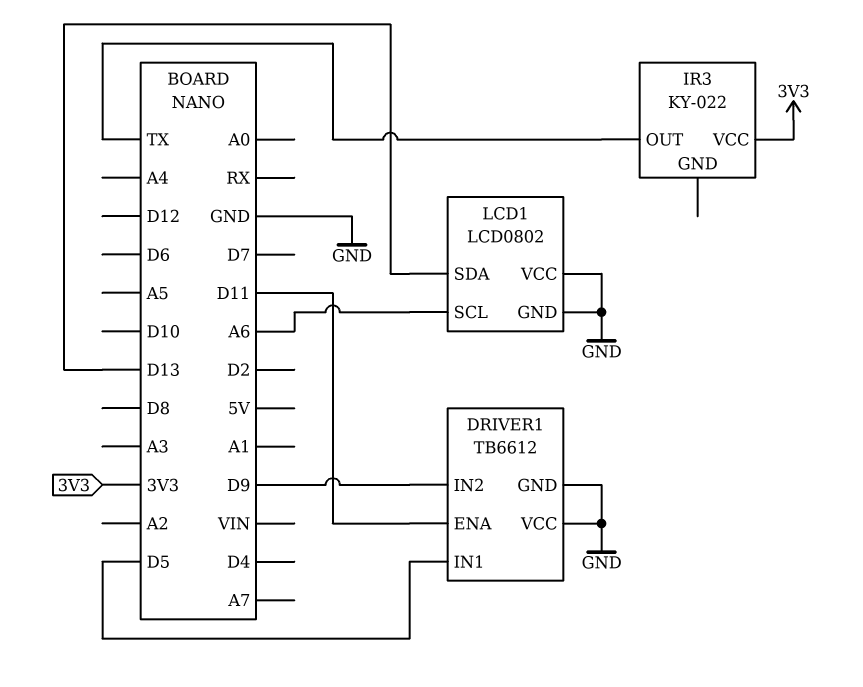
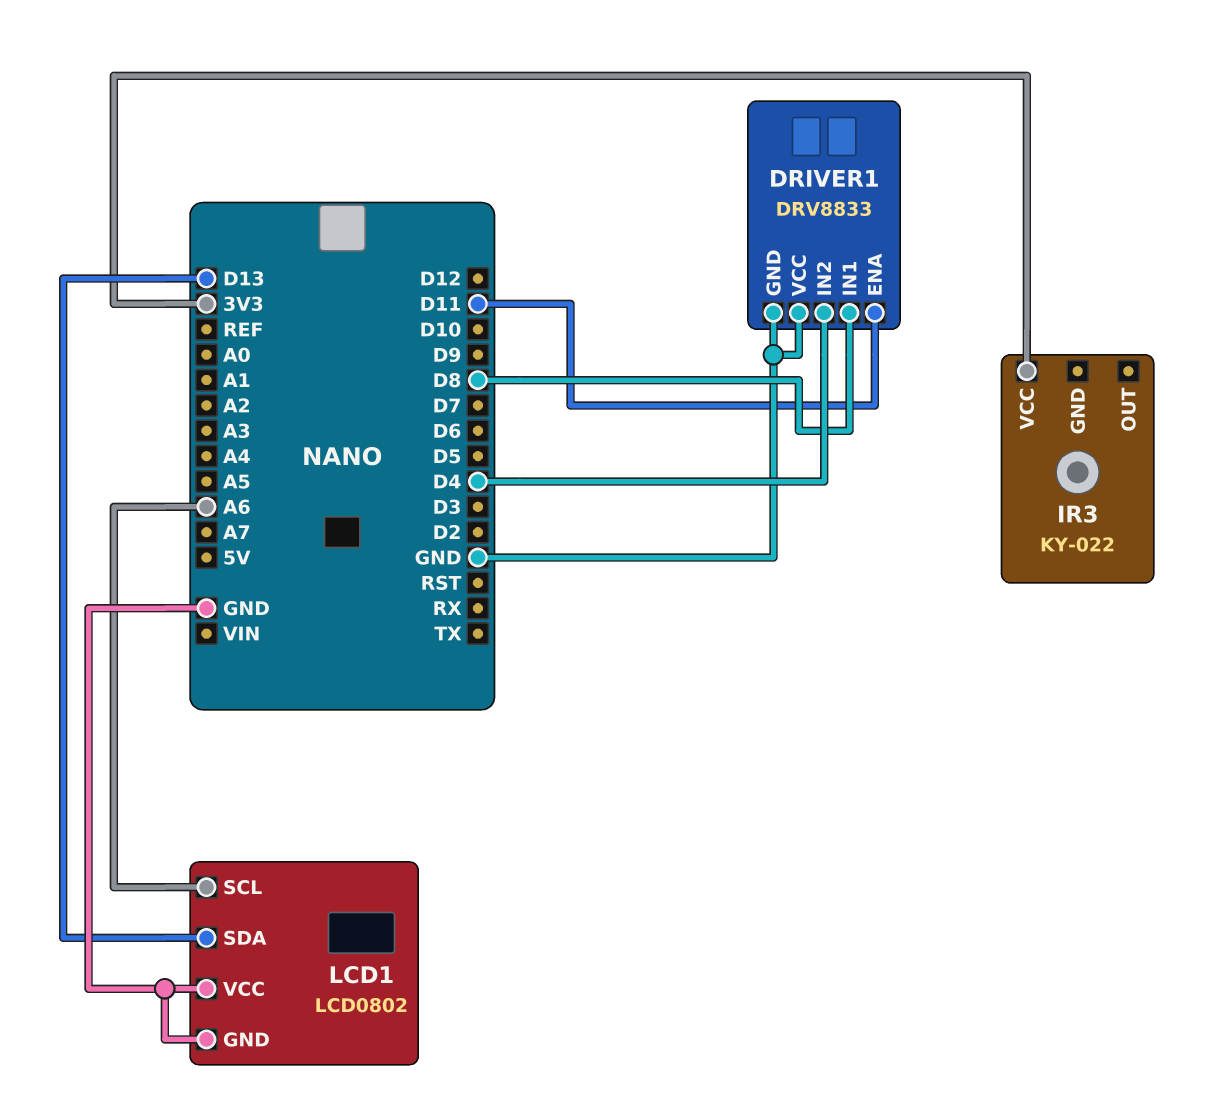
DRIVER1: TB6612 -> DRV8833
DRIVER1 pin IN1: D5 -> D8
DRIVER1 pin IN2: D9 -> D4
IR3 pin OUT: TX -> none

